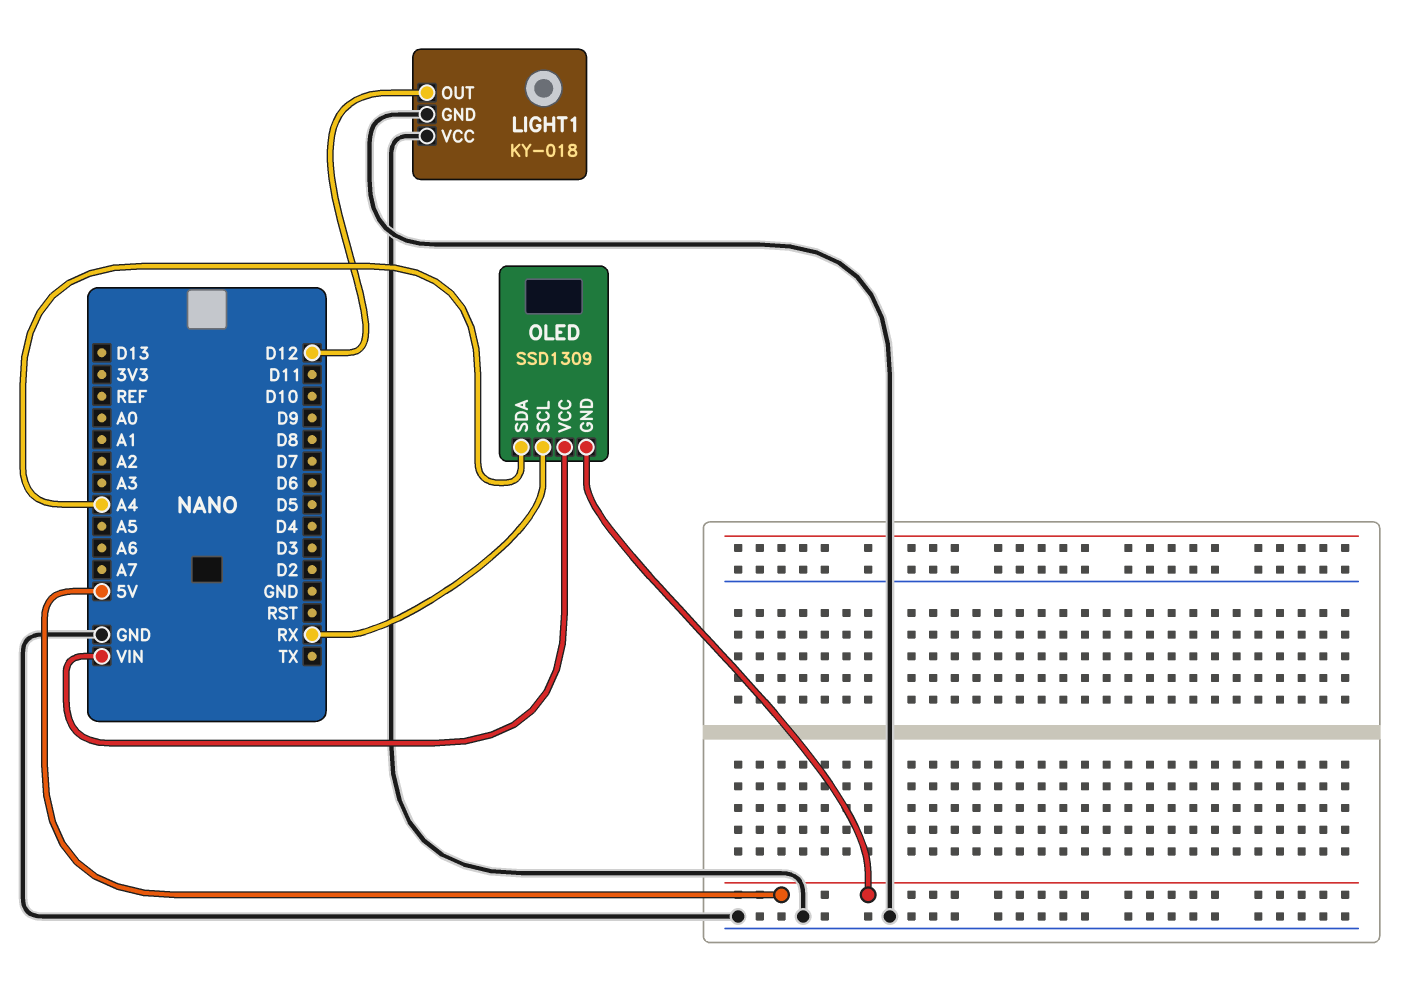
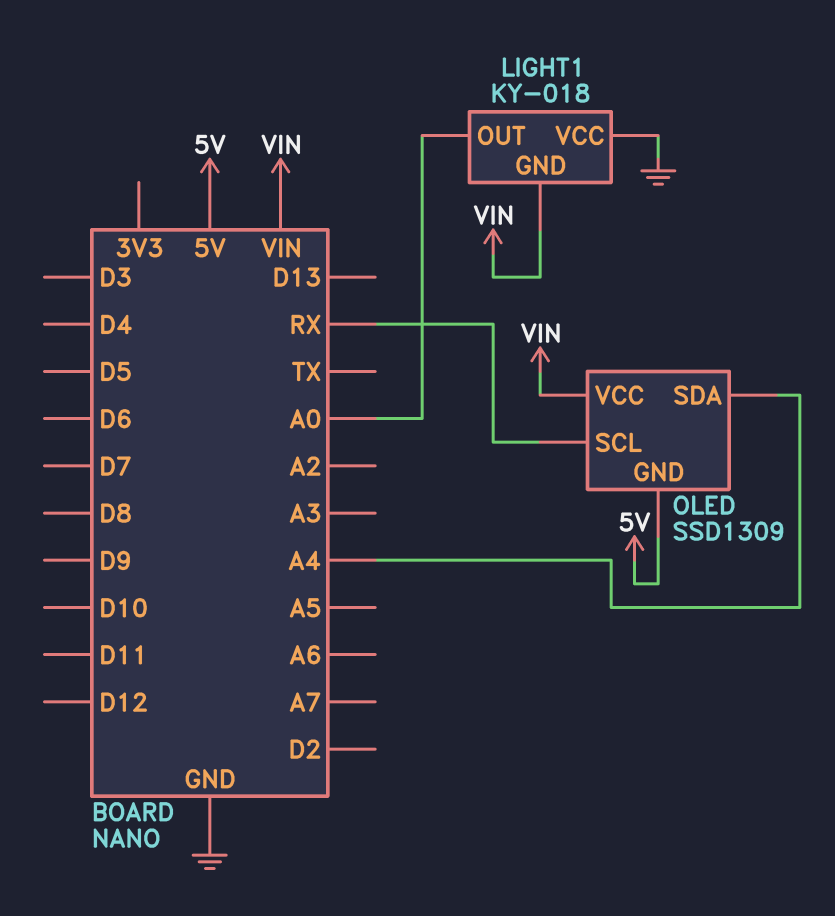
LIGHT1 pin GND: GND -> VIN
LIGHT1 pin OUT: D12 -> A0

